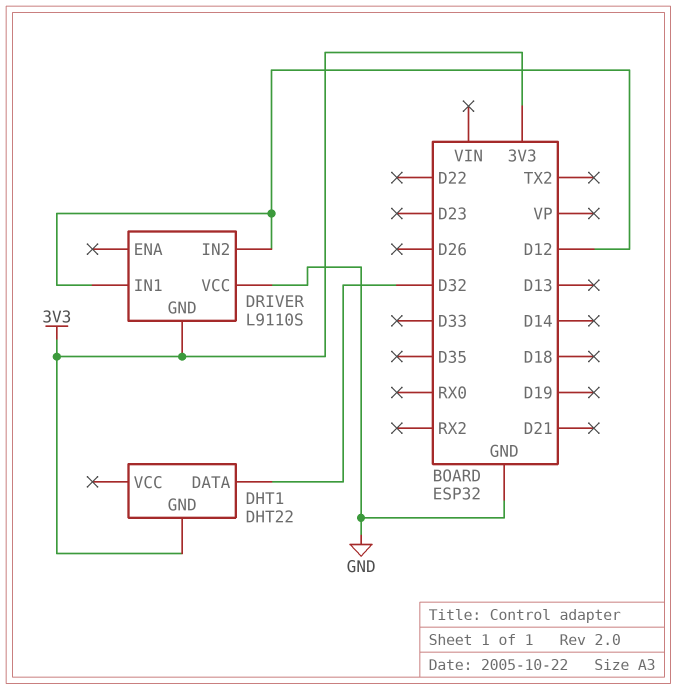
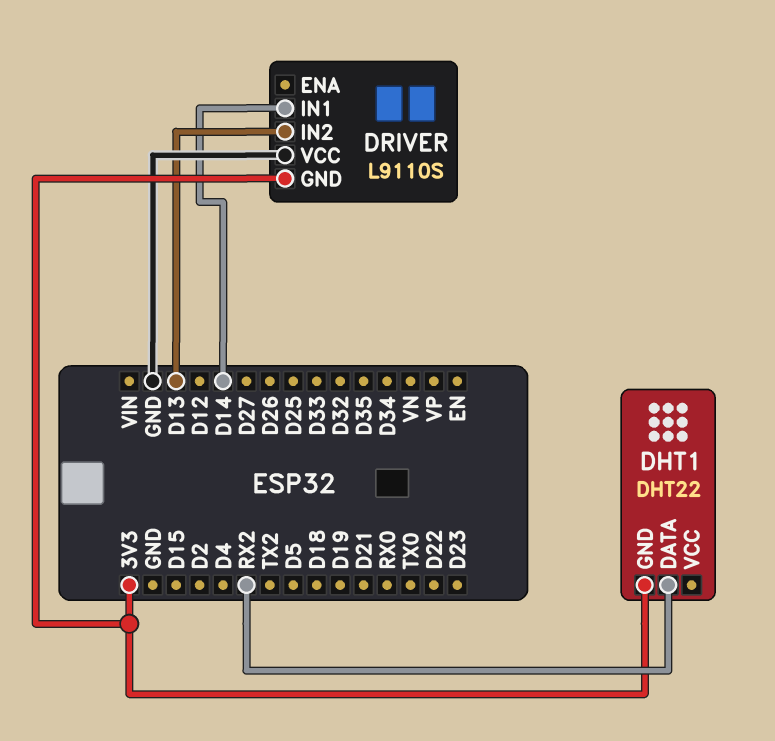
DHT1 pin DATA: D32 -> RX2
DRIVER pin IN1: D12 -> D14
DRIVER pin IN2: D12 -> D13

